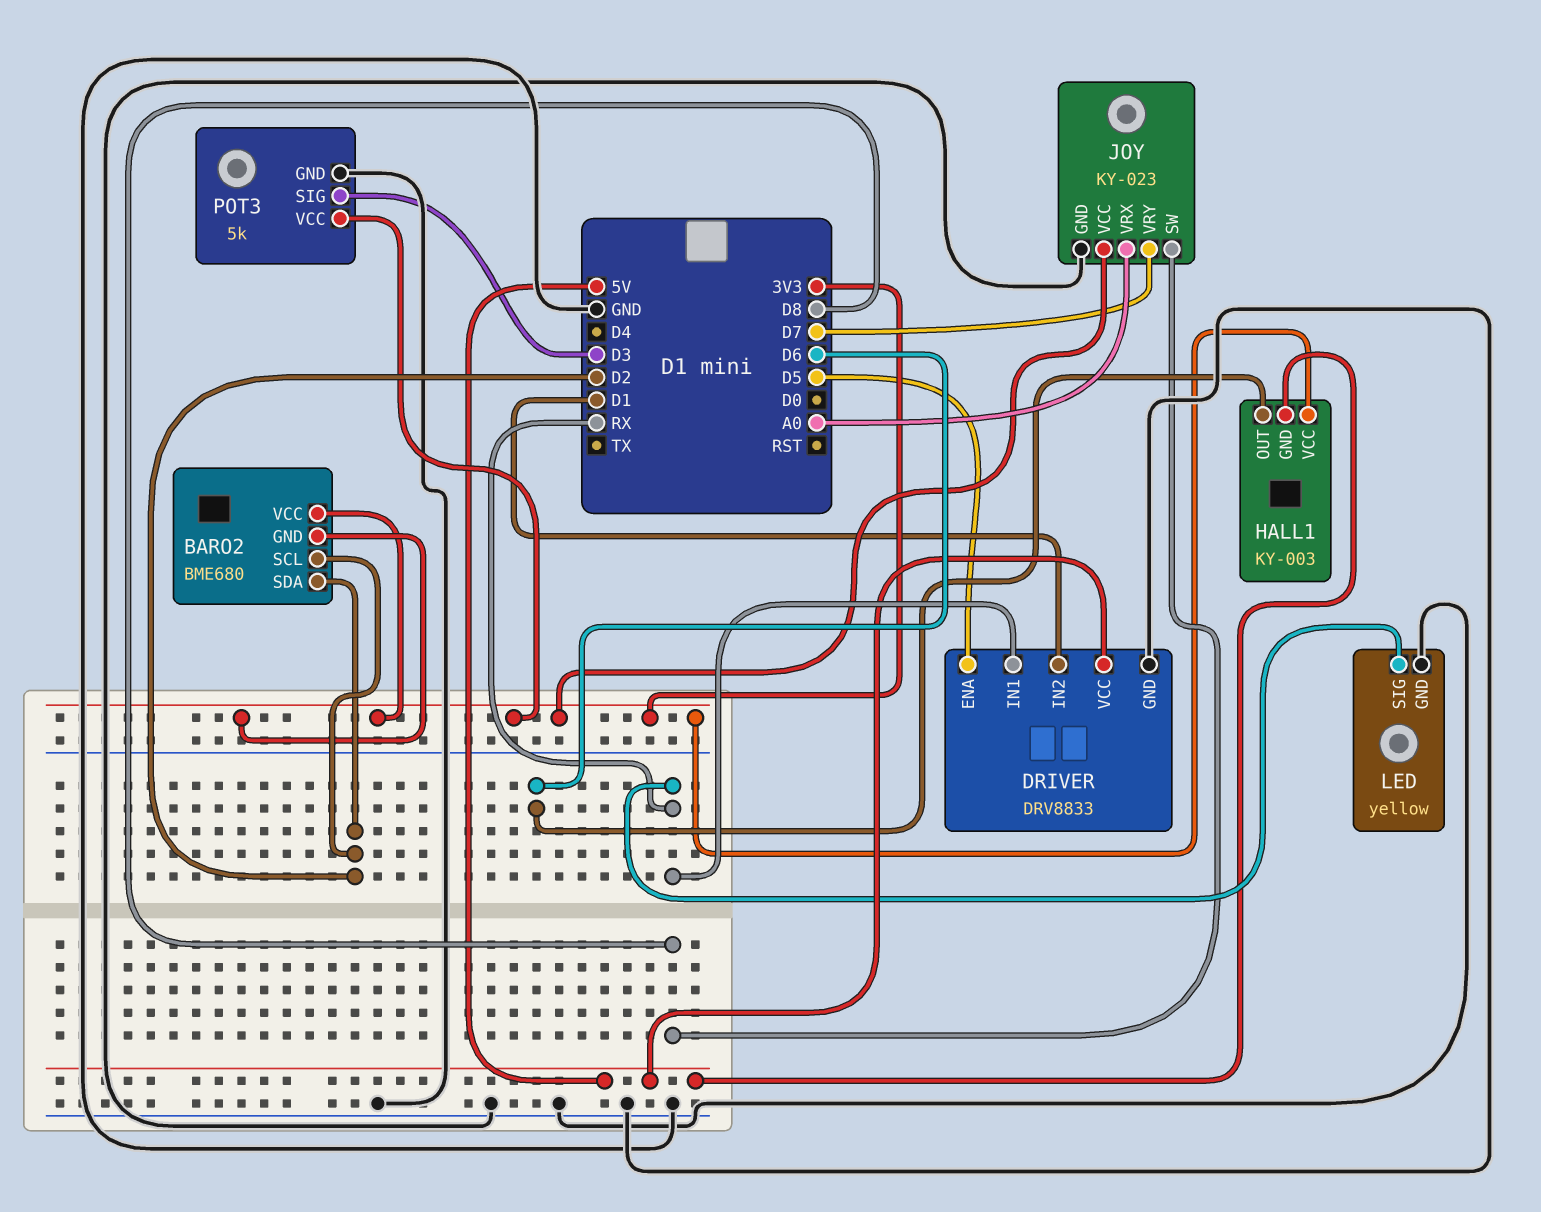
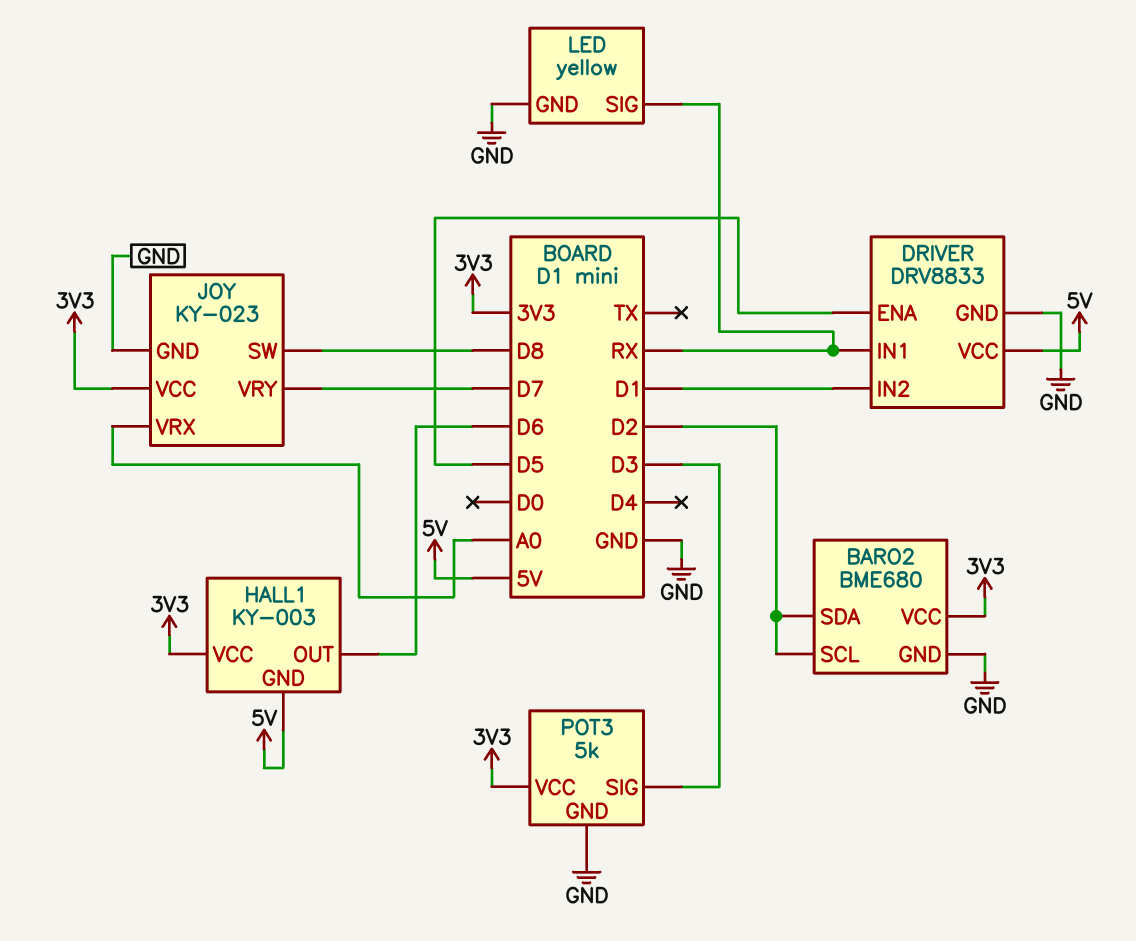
BARO2 pin GND: 3V3 -> GND

